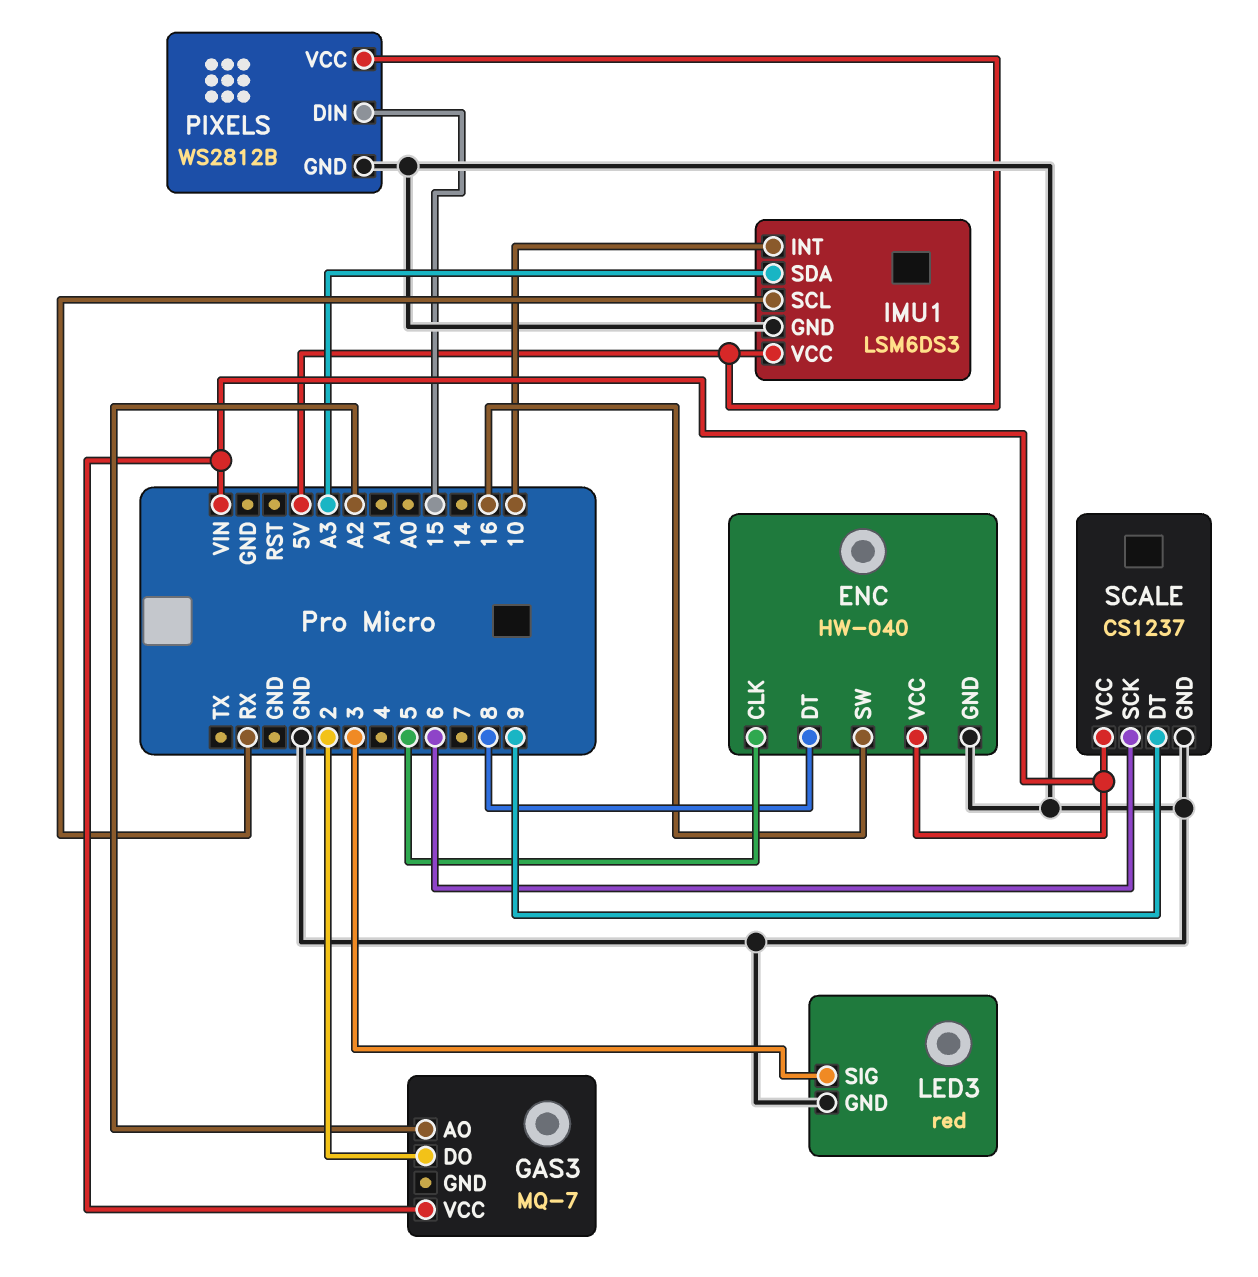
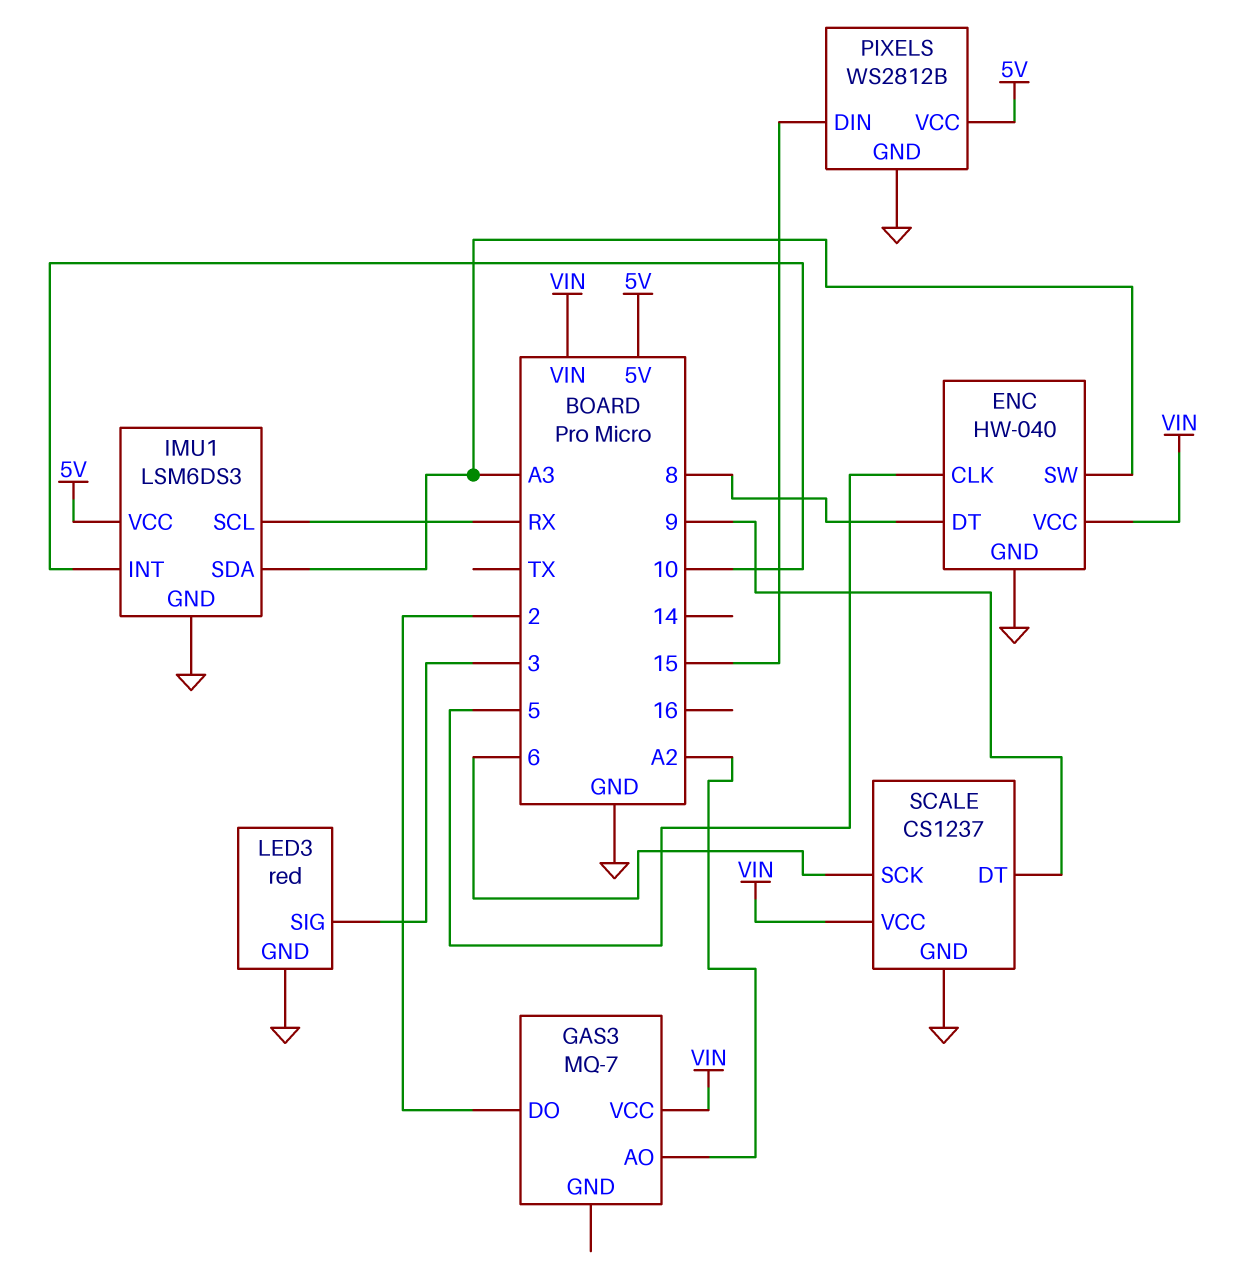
ENC pin SW: 16 -> A3

